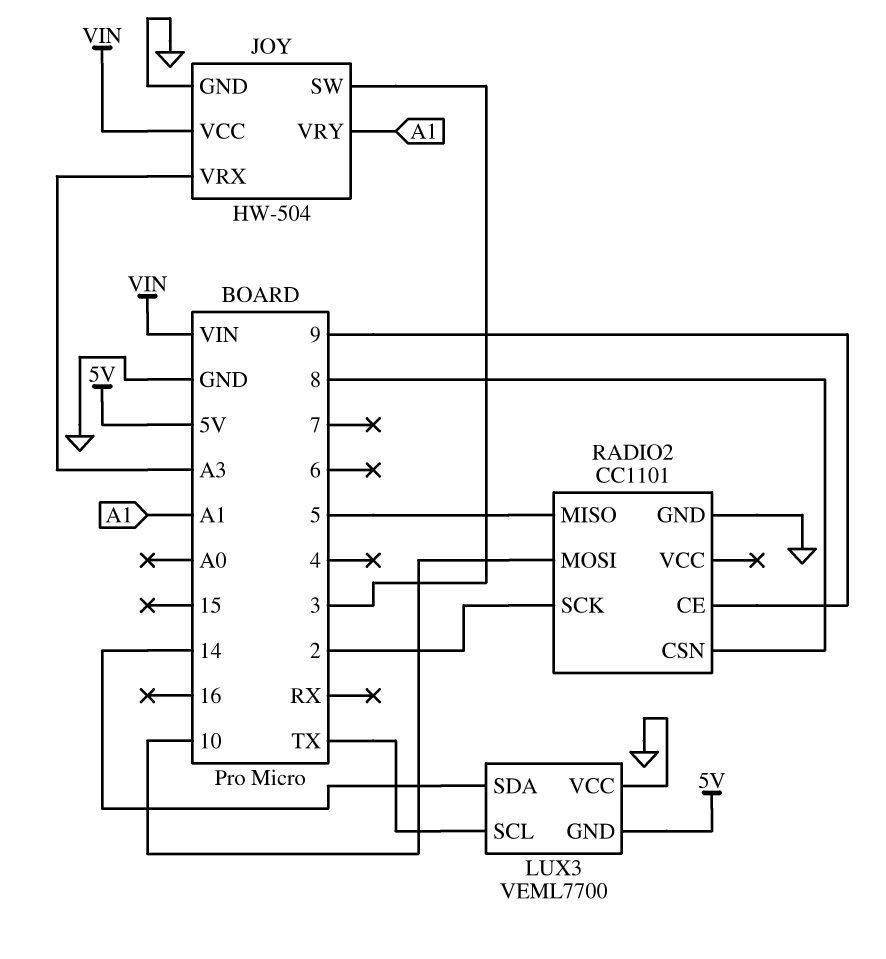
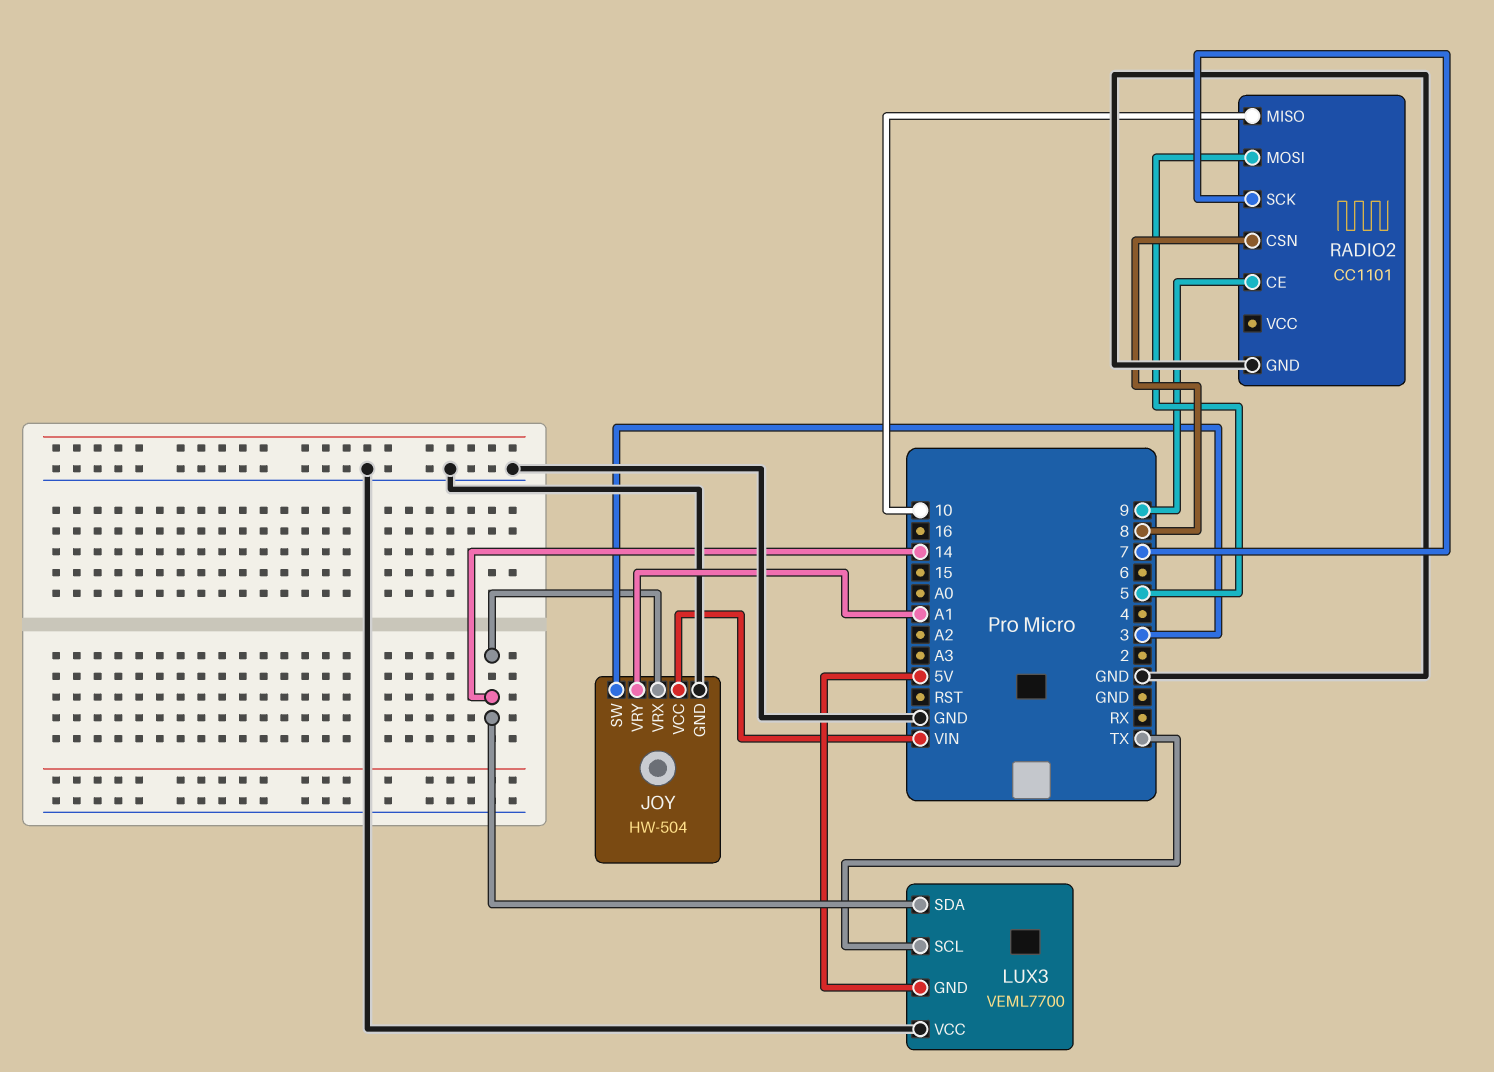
JOY pin VRX: A3 -> 14
RADIO2 pin MISO: 5 -> 10
RADIO2 pin MOSI: 10 -> 5
RADIO2 pin SCK: 2 -> 7

